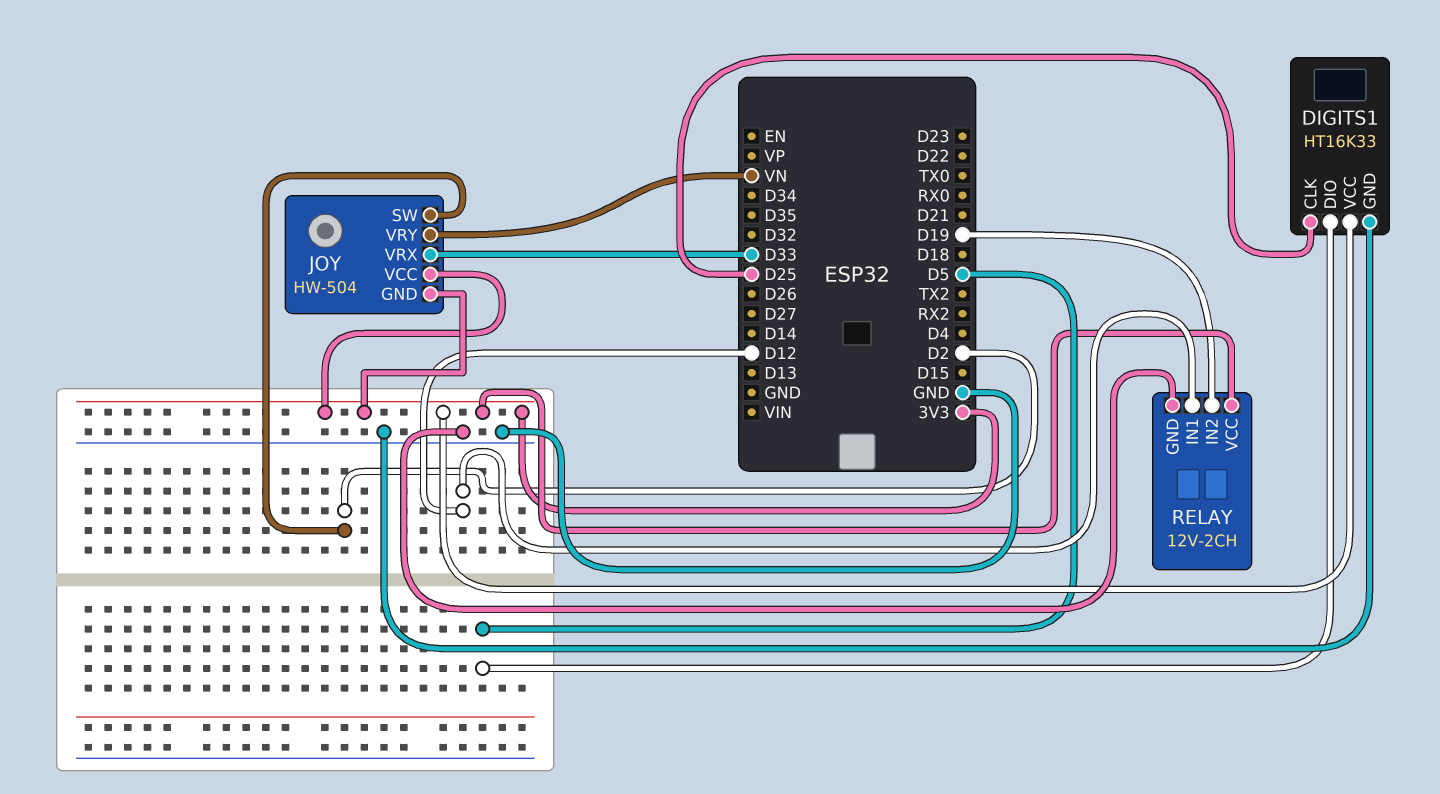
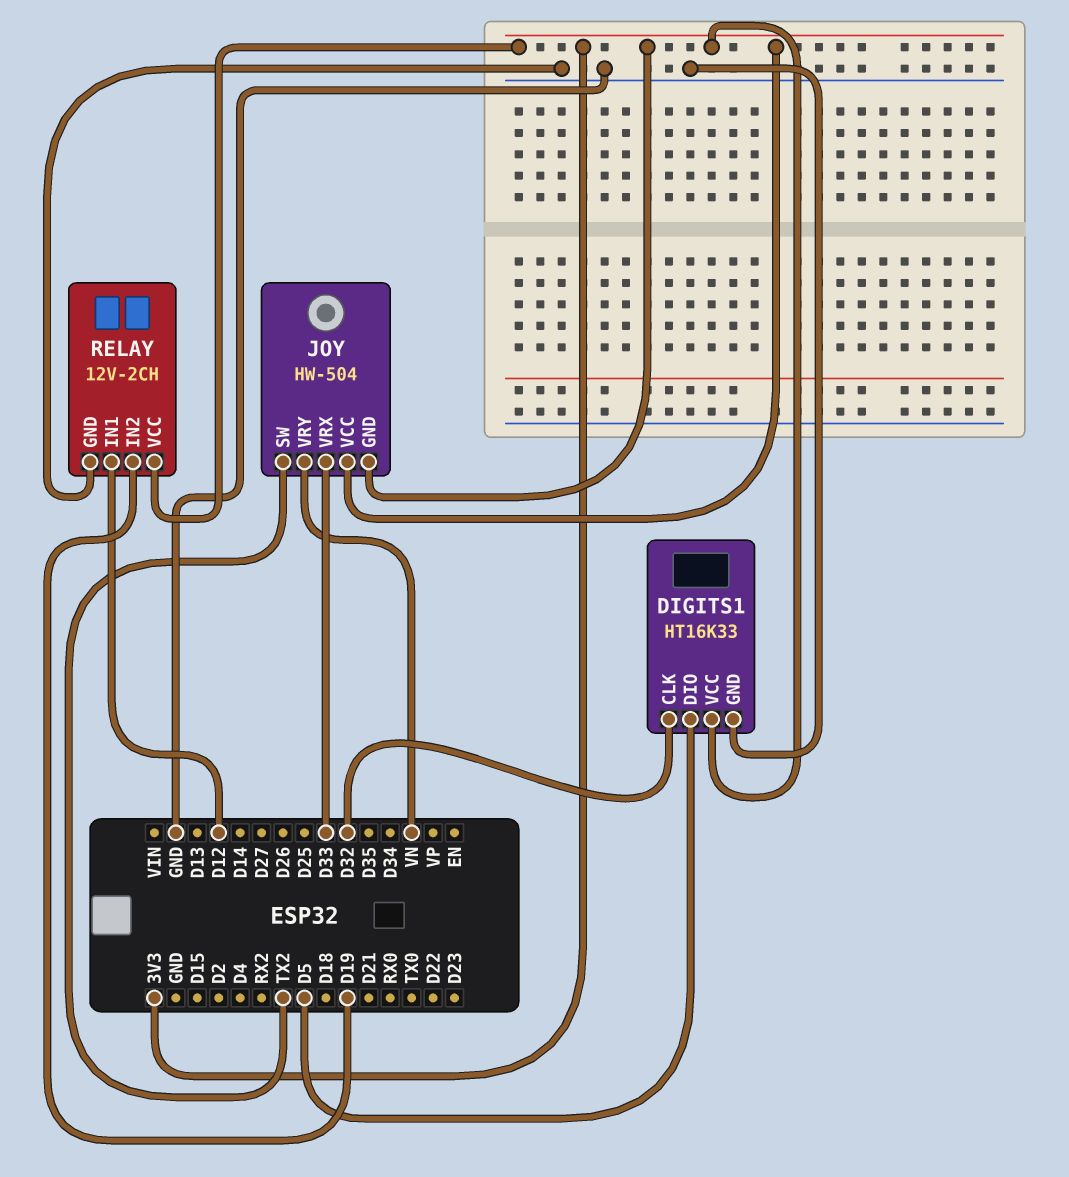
DIGITS1 pin CLK: D25 -> D32
JOY pin SW: D2 -> TX2

